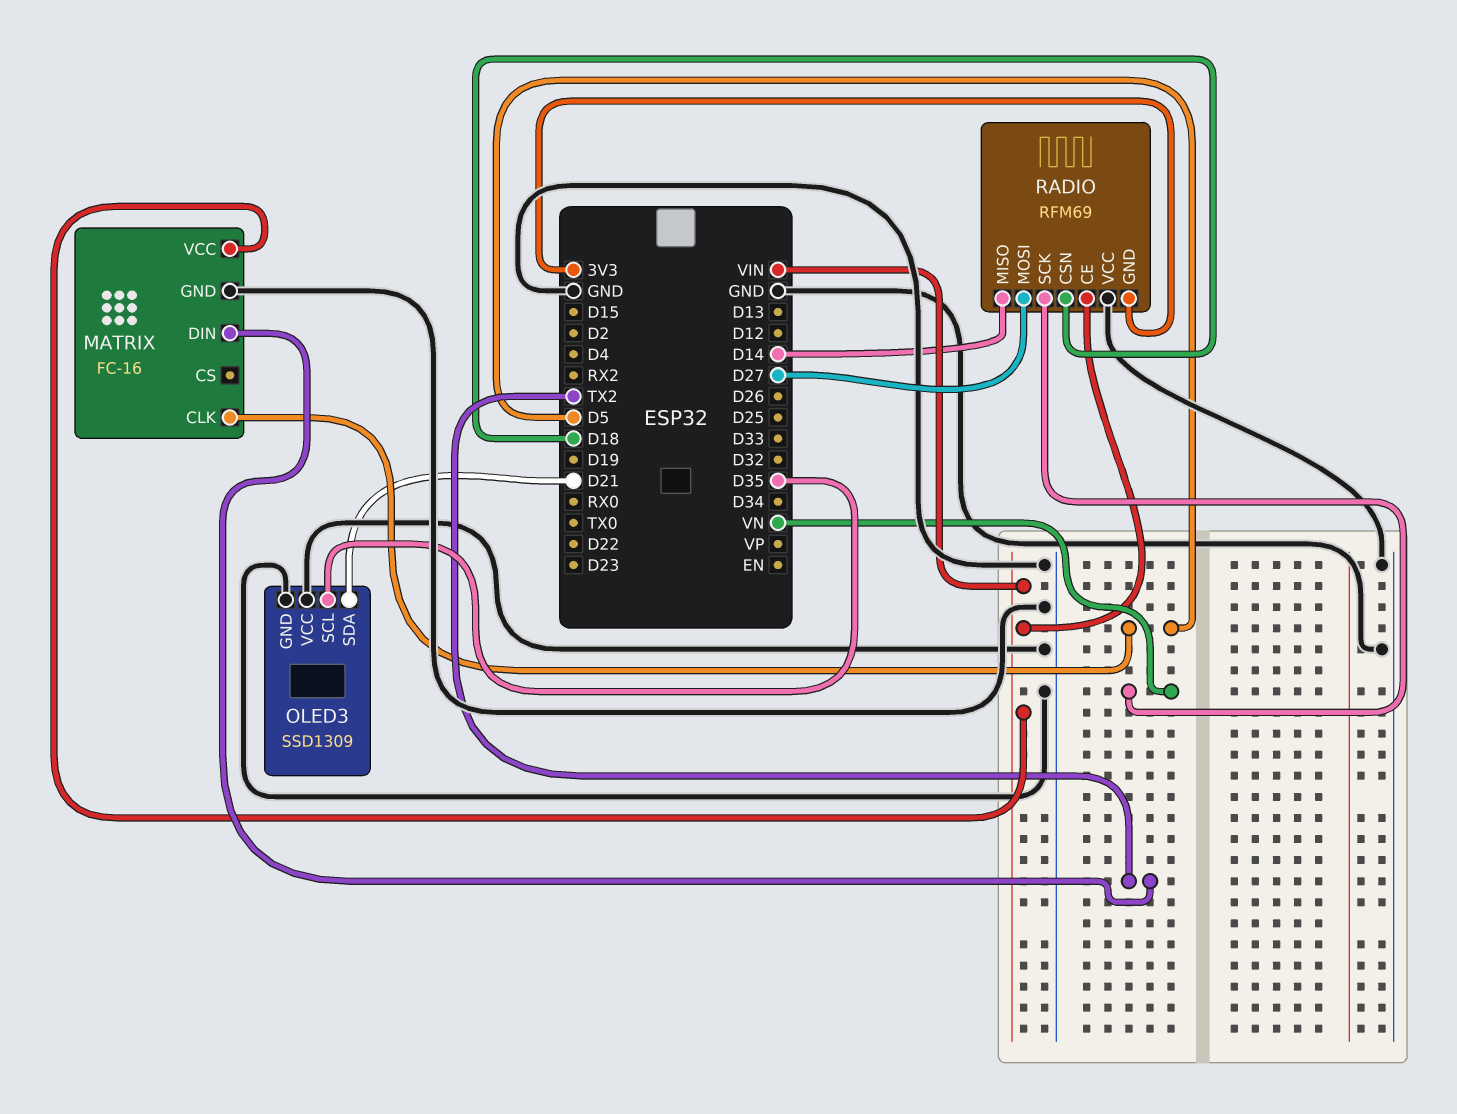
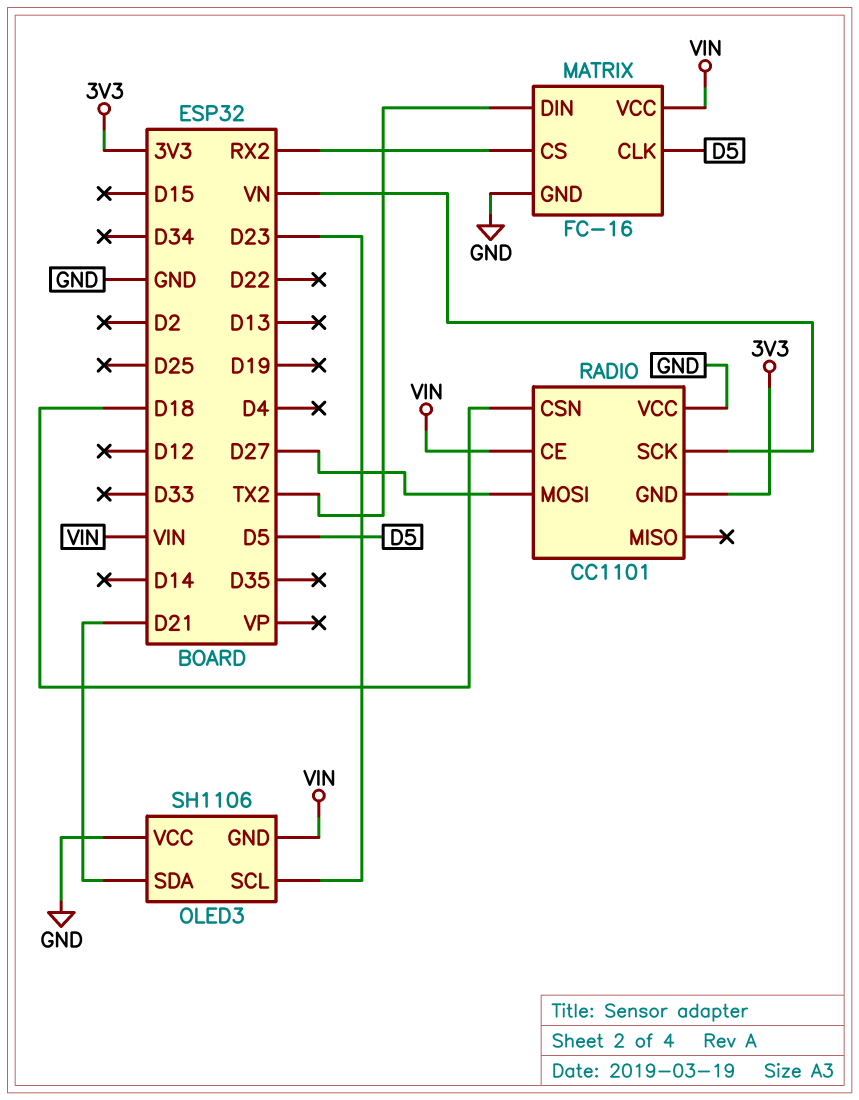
MATRIX pin CS: none -> RX2
OLED3: SSD1309 -> SH1106
OLED3 pin GND: GND -> VIN
OLED3 pin SCL: D35 -> D23
RADIO: RFM69 -> CC1101
RADIO pin MISO: D14 -> none

